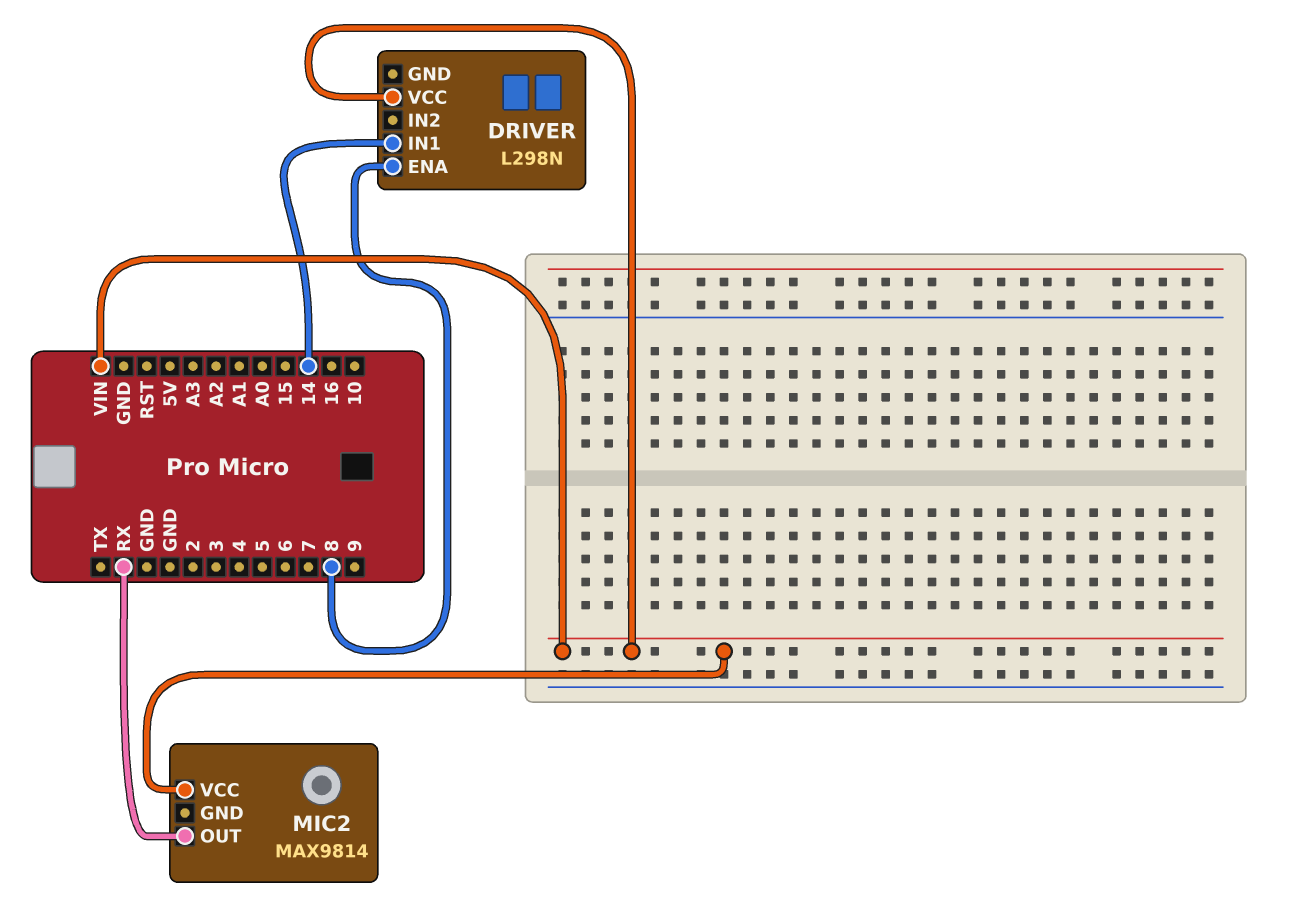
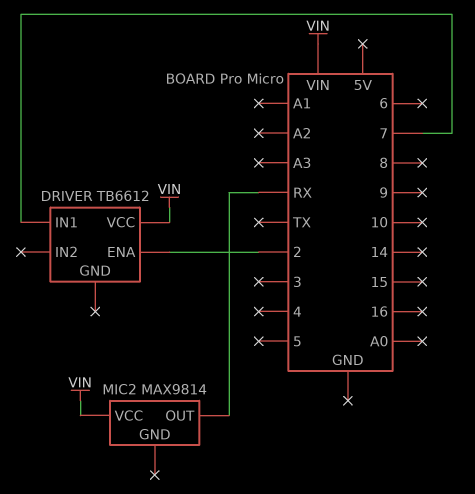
DRIVER: L298N -> TB6612
DRIVER pin ENA: 8 -> 2
DRIVER pin IN1: 14 -> 7

